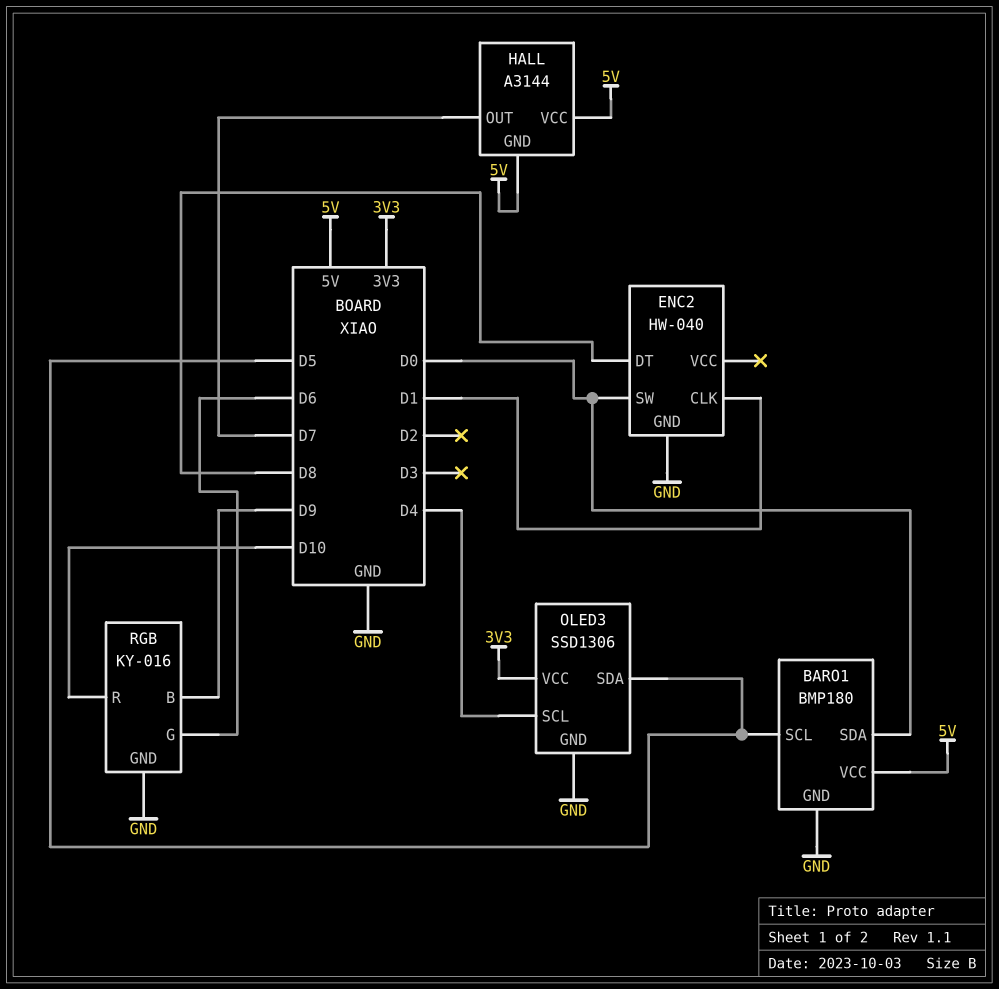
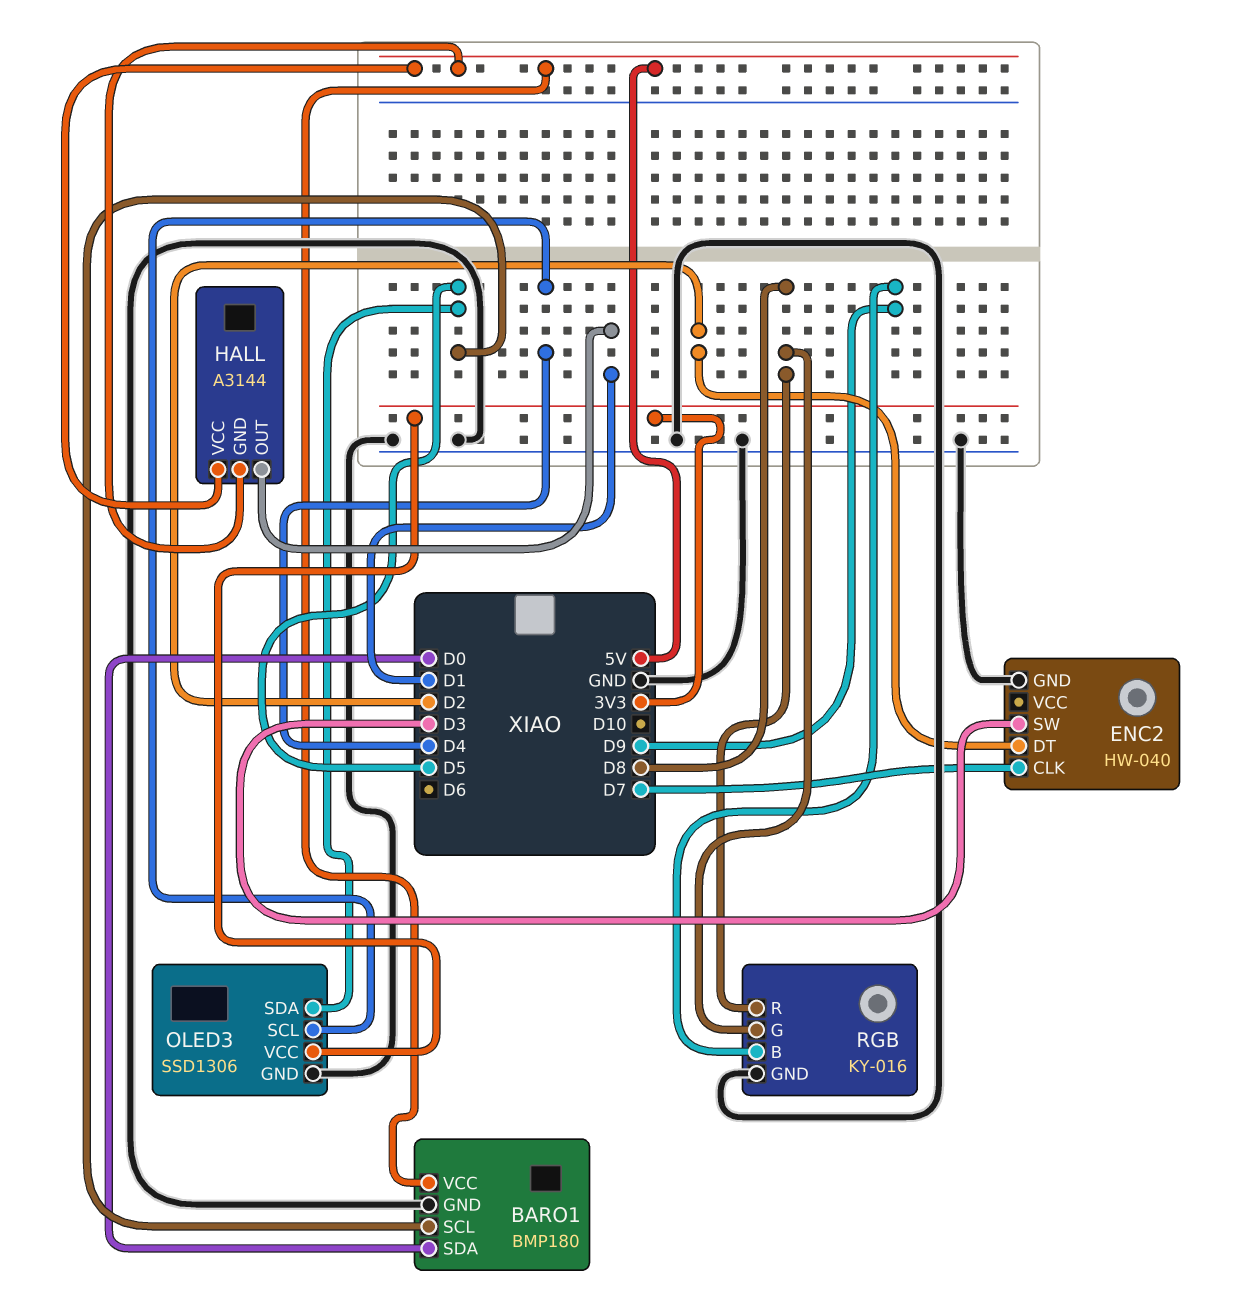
ENC2 pin CLK: D1 -> D7
ENC2 pin DT: D8 -> D2
ENC2 pin SW: D0 -> D3
HALL pin OUT: D7 -> D1
RGB pin G: D6 -> D8
RGB pin R: D10 -> D8

